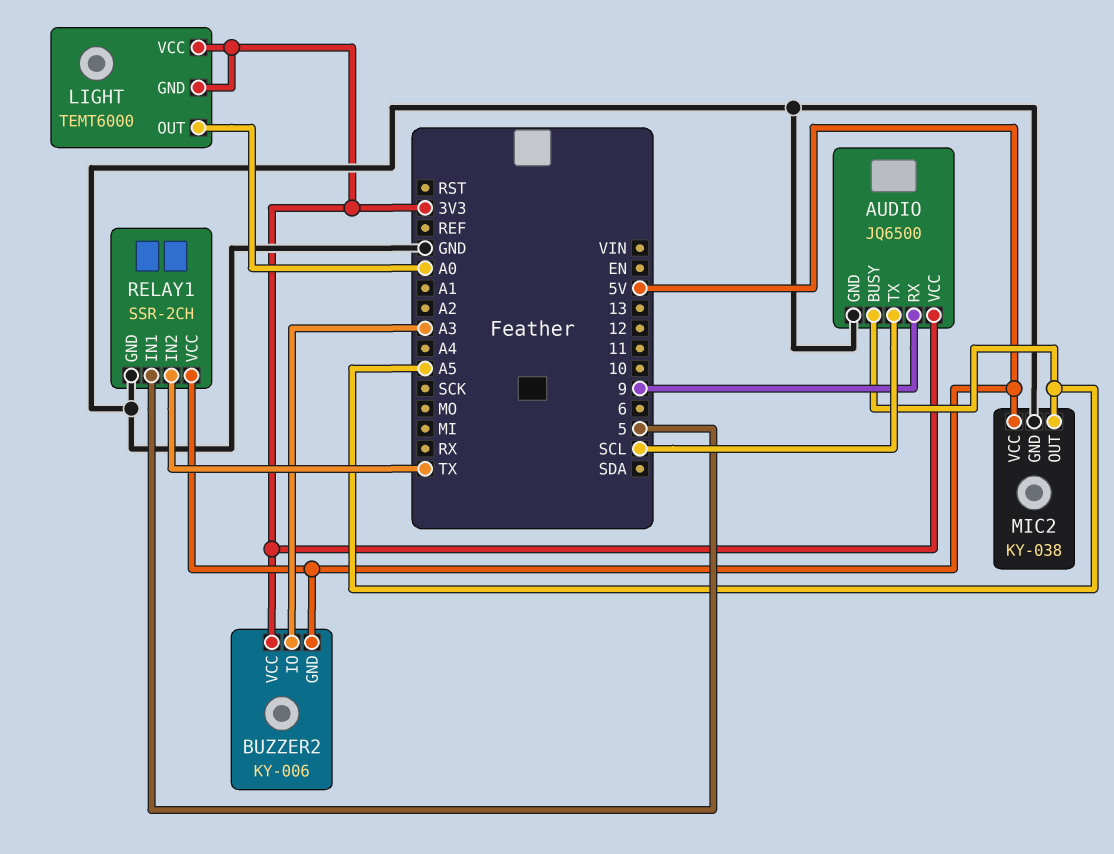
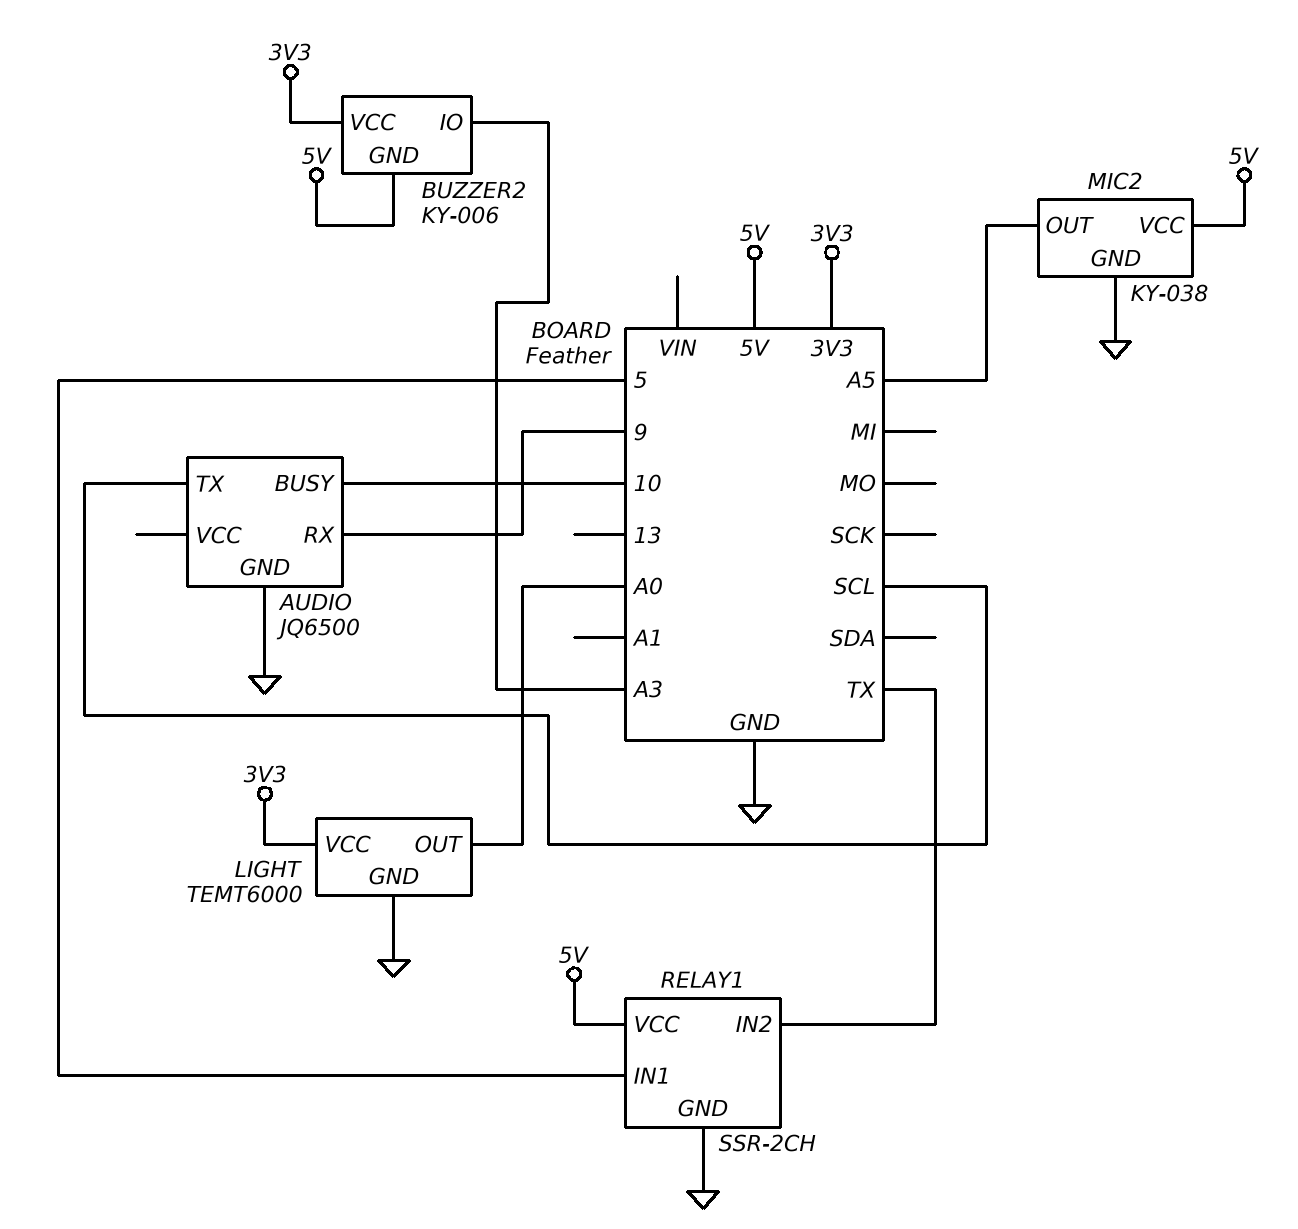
AUDIO pin BUSY: A5 -> 10
AUDIO pin VCC: 3V3 -> none
LIGHT pin GND: 3V3 -> GND

